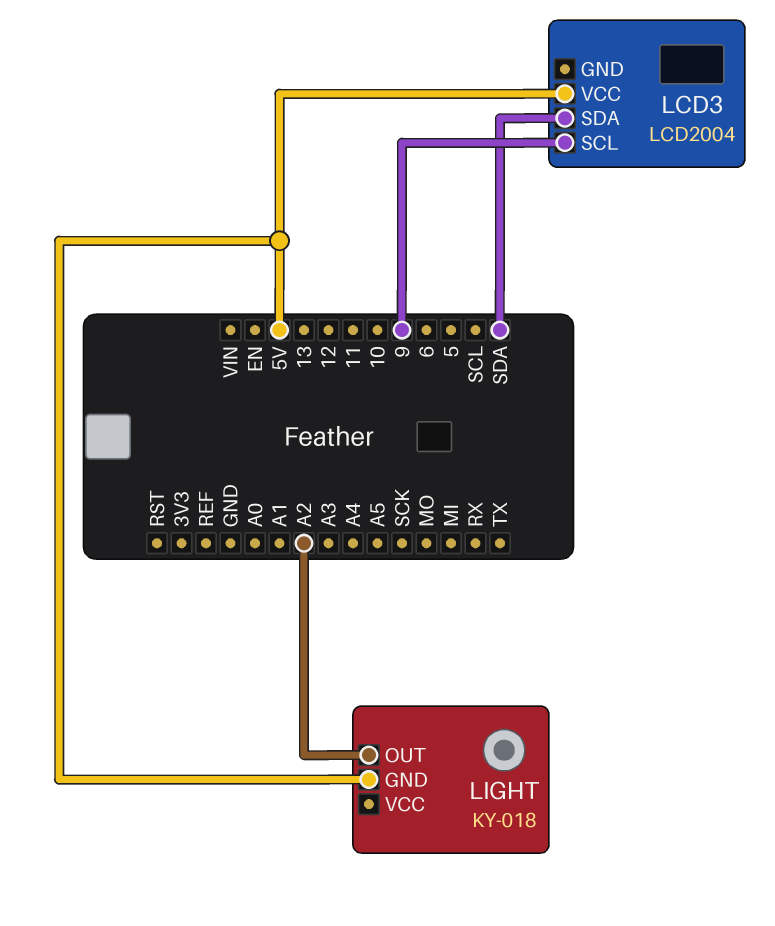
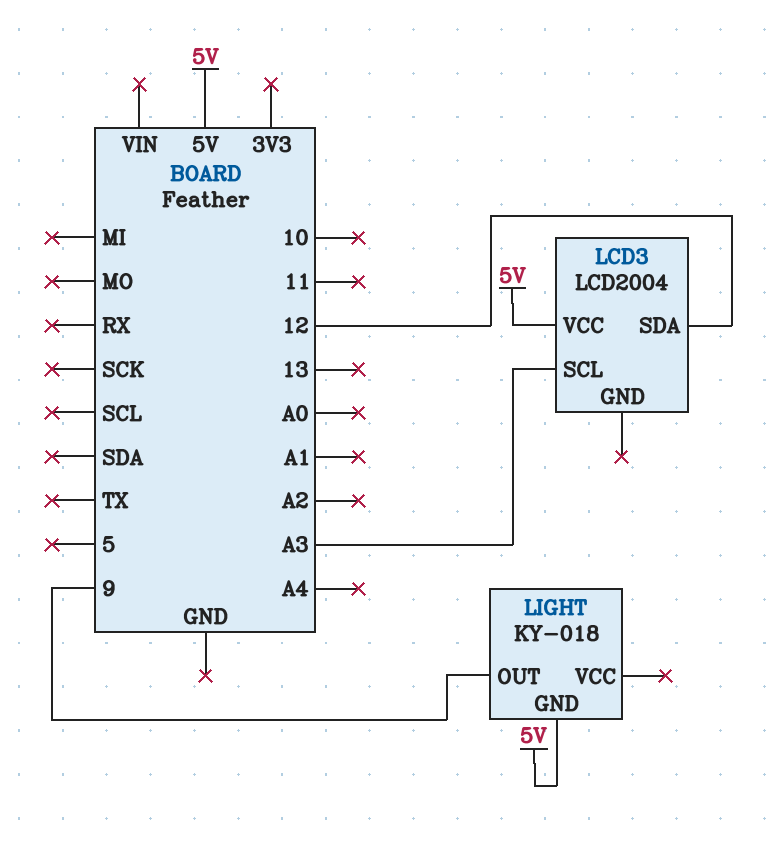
LCD3 pin SCL: 9 -> A3
LCD3 pin SDA: SDA -> 12
LIGHT pin OUT: A2 -> 9

